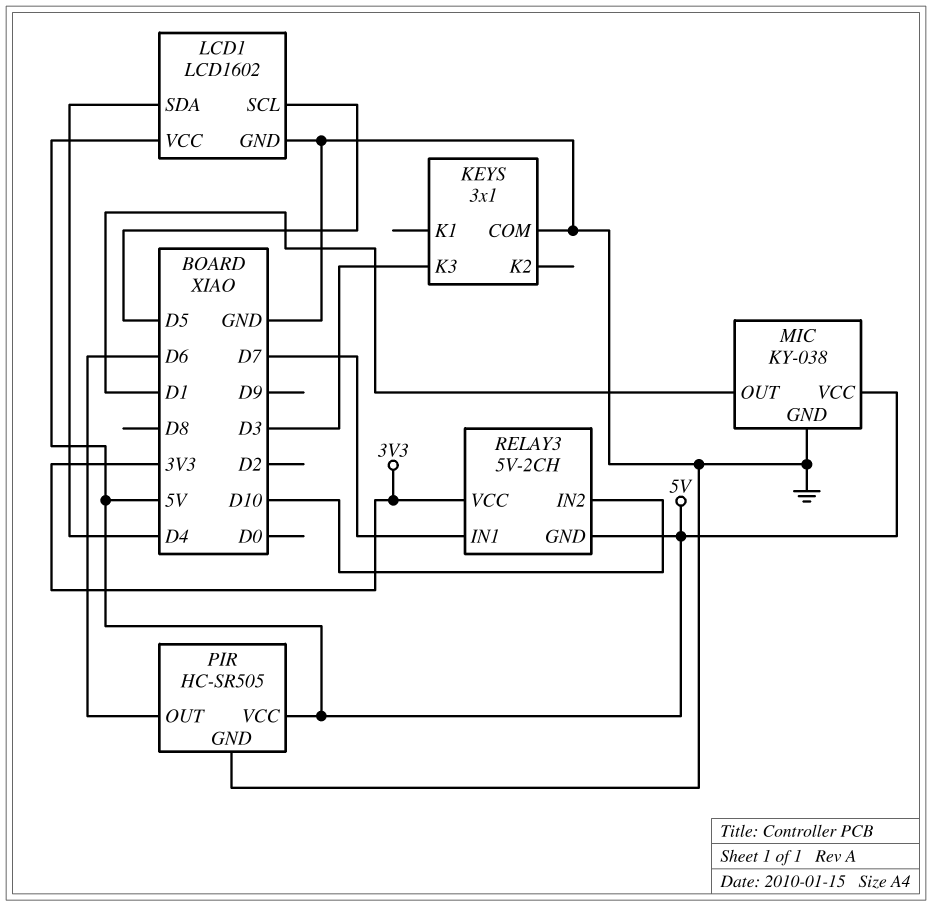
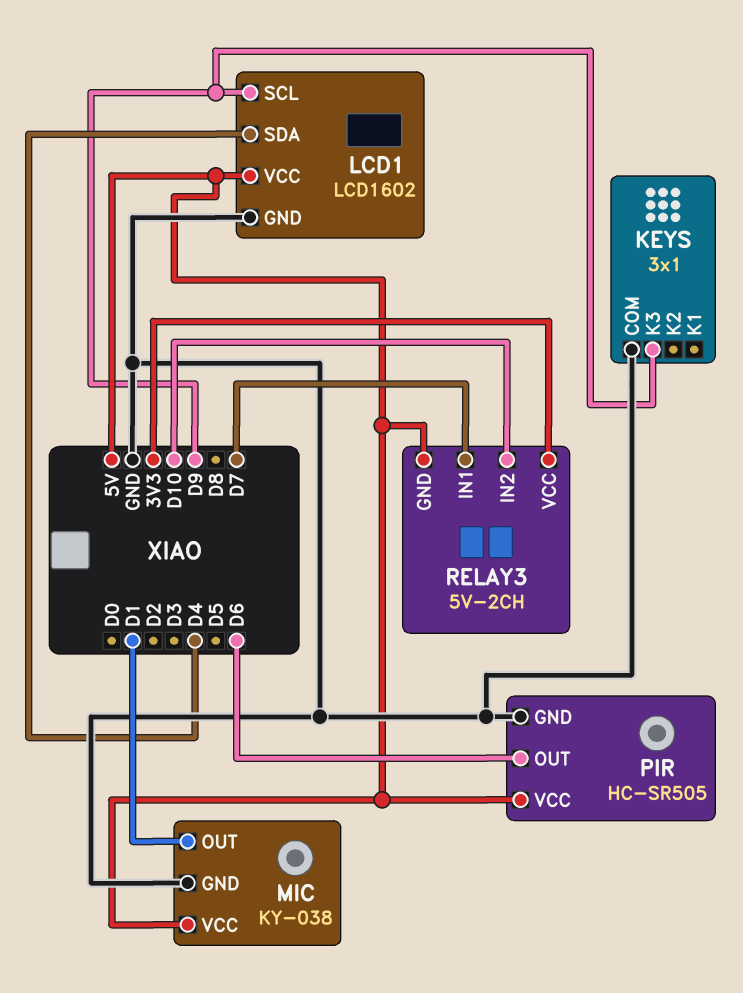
KEYS pin K3: D3 -> D9
LCD1 pin SCL: D5 -> D9

